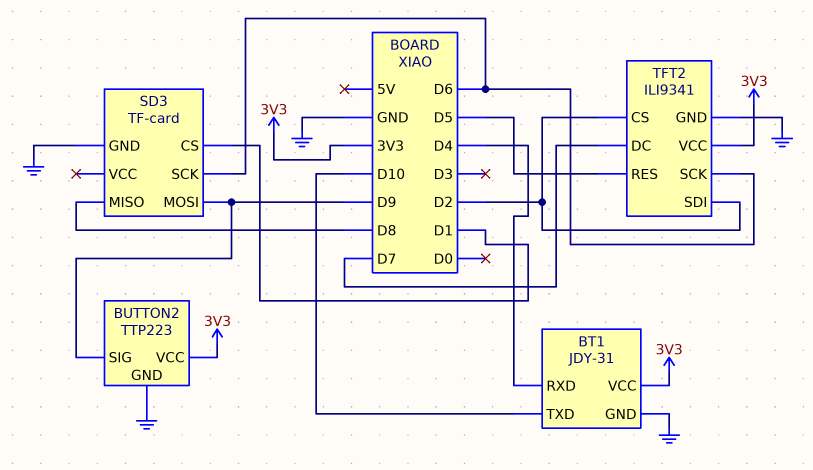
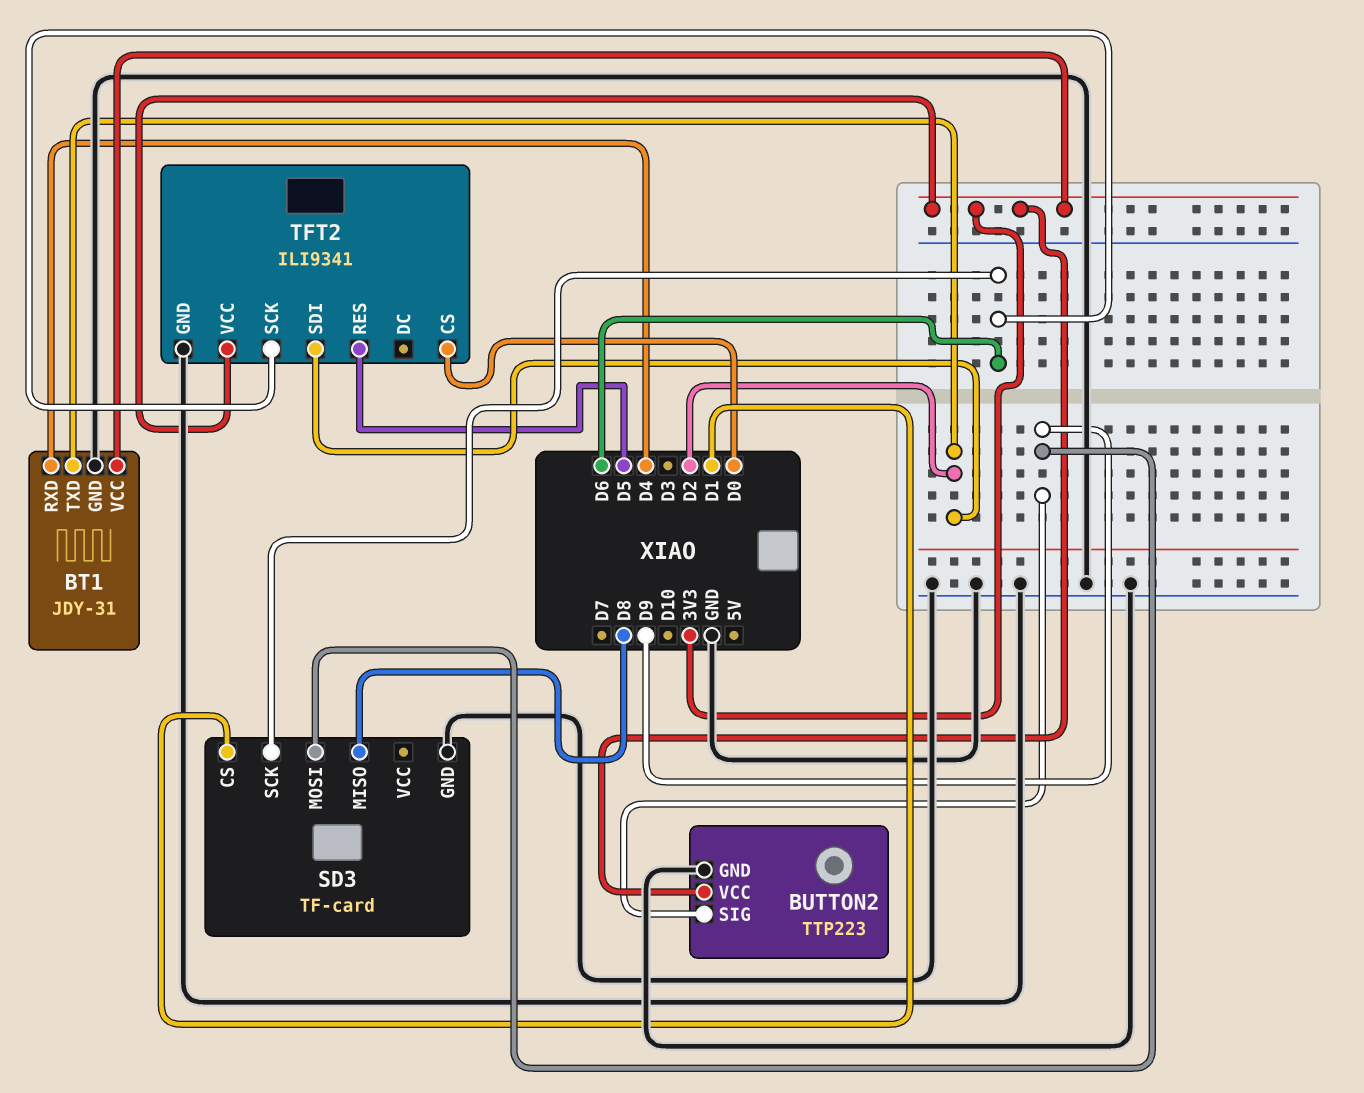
BT1 pin TXD: D10 -> D2
TFT2 pin CS: D2 -> D0
TFT2 pin DC: D7 -> none

